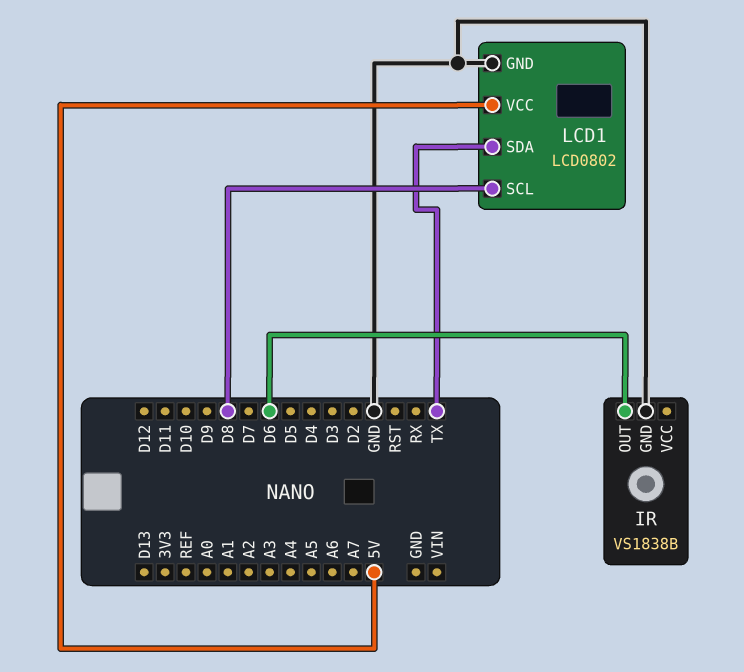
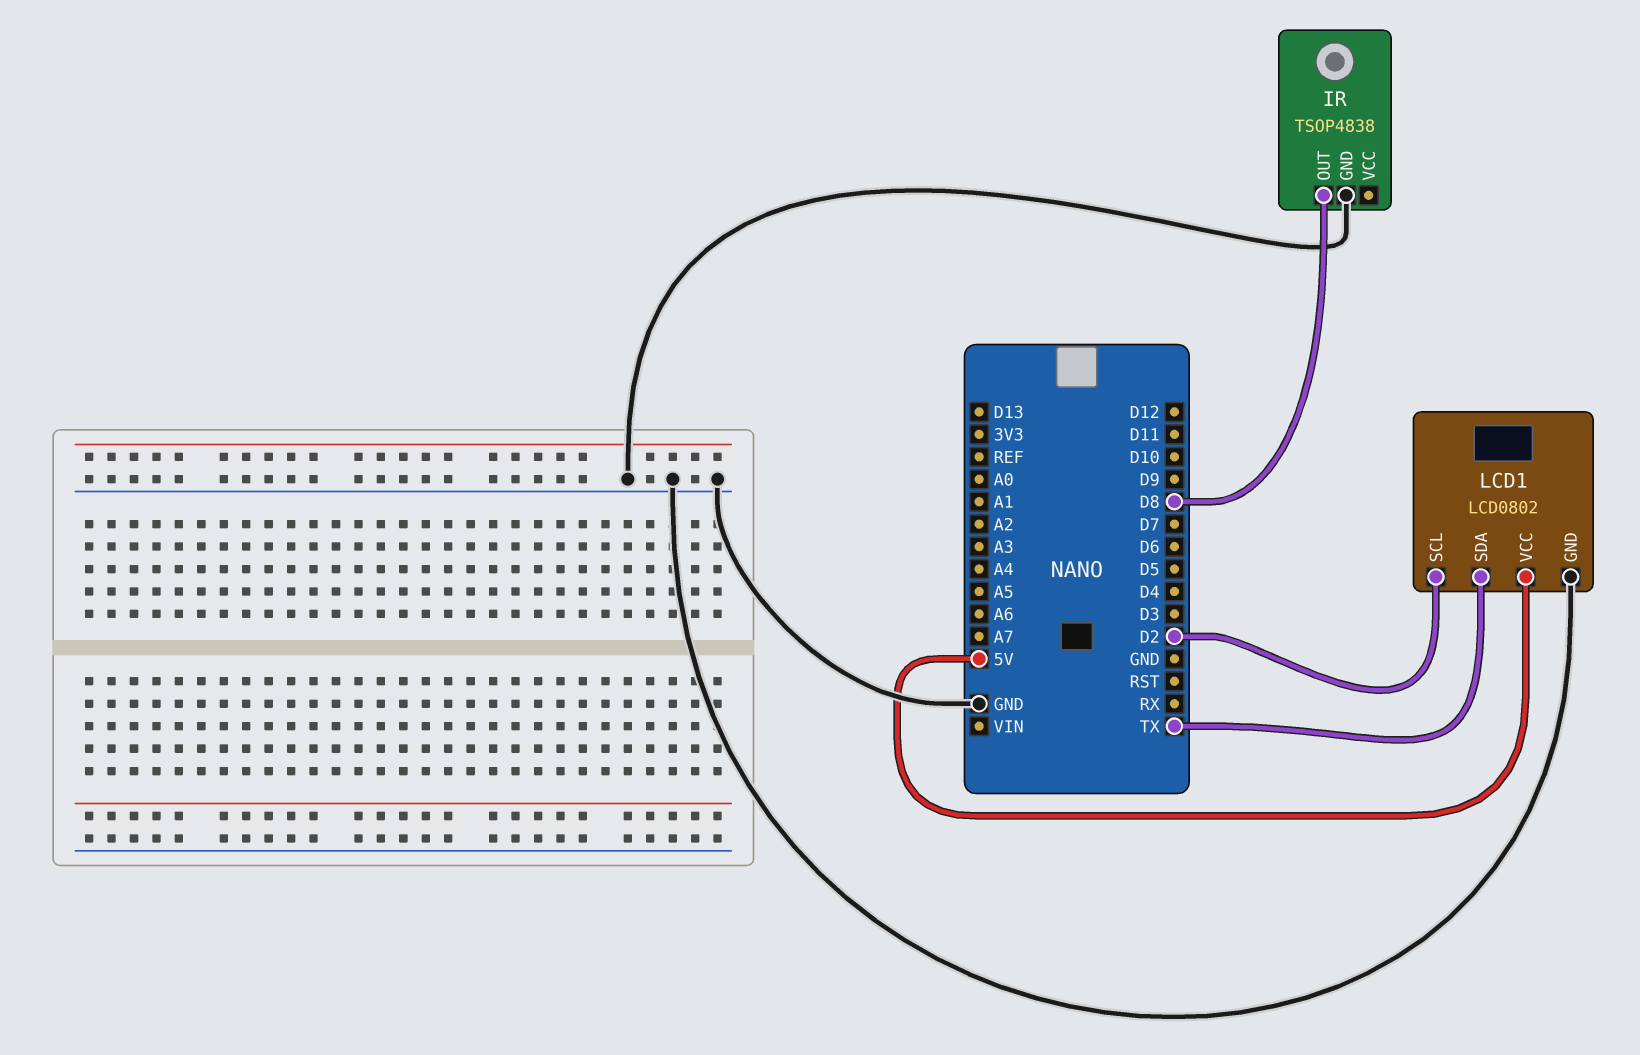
IR: VS1838B -> TSOP4838
IR pin OUT: D6 -> D8
LCD1 pin SCL: D8 -> D2

